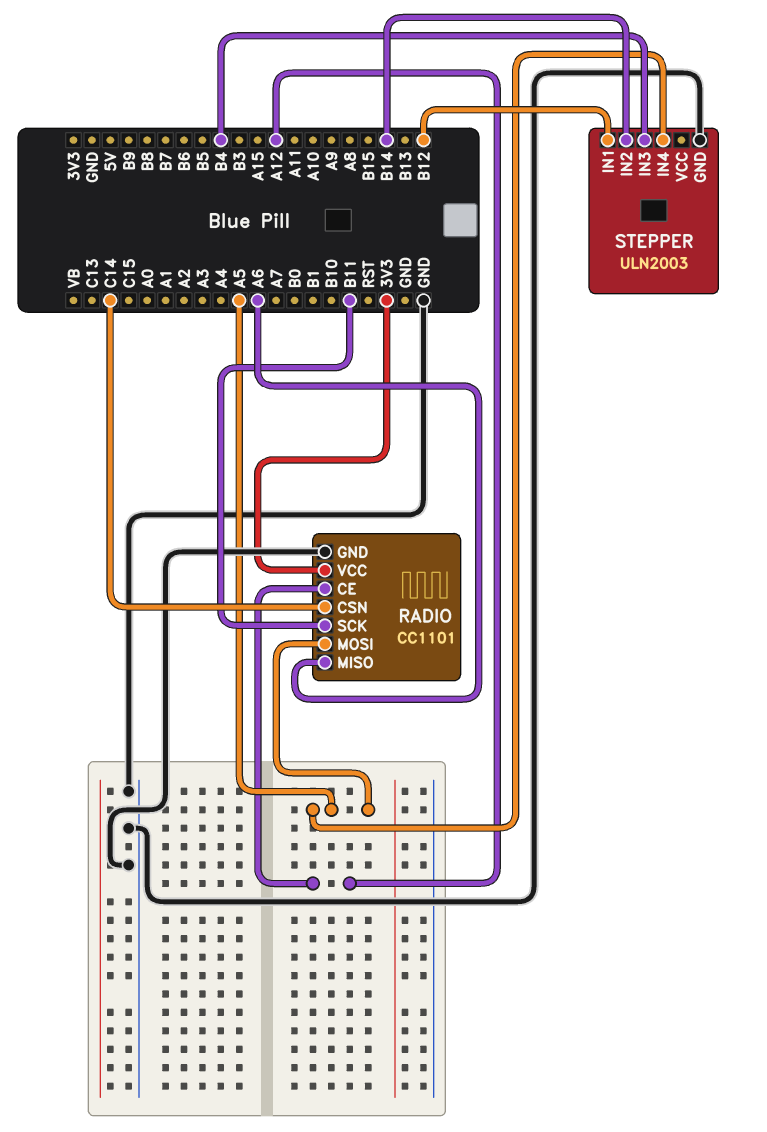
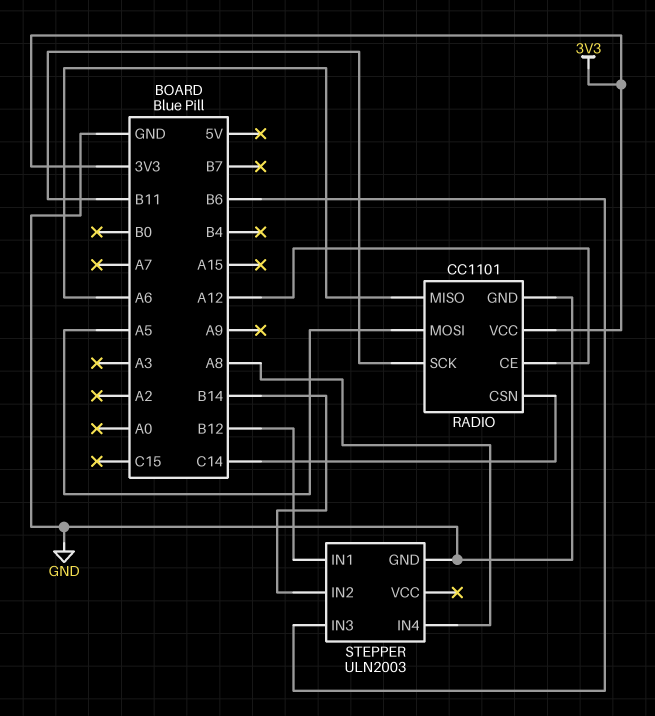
STEPPER pin IN3: B4 -> B6
STEPPER pin IN4: A5 -> A8

